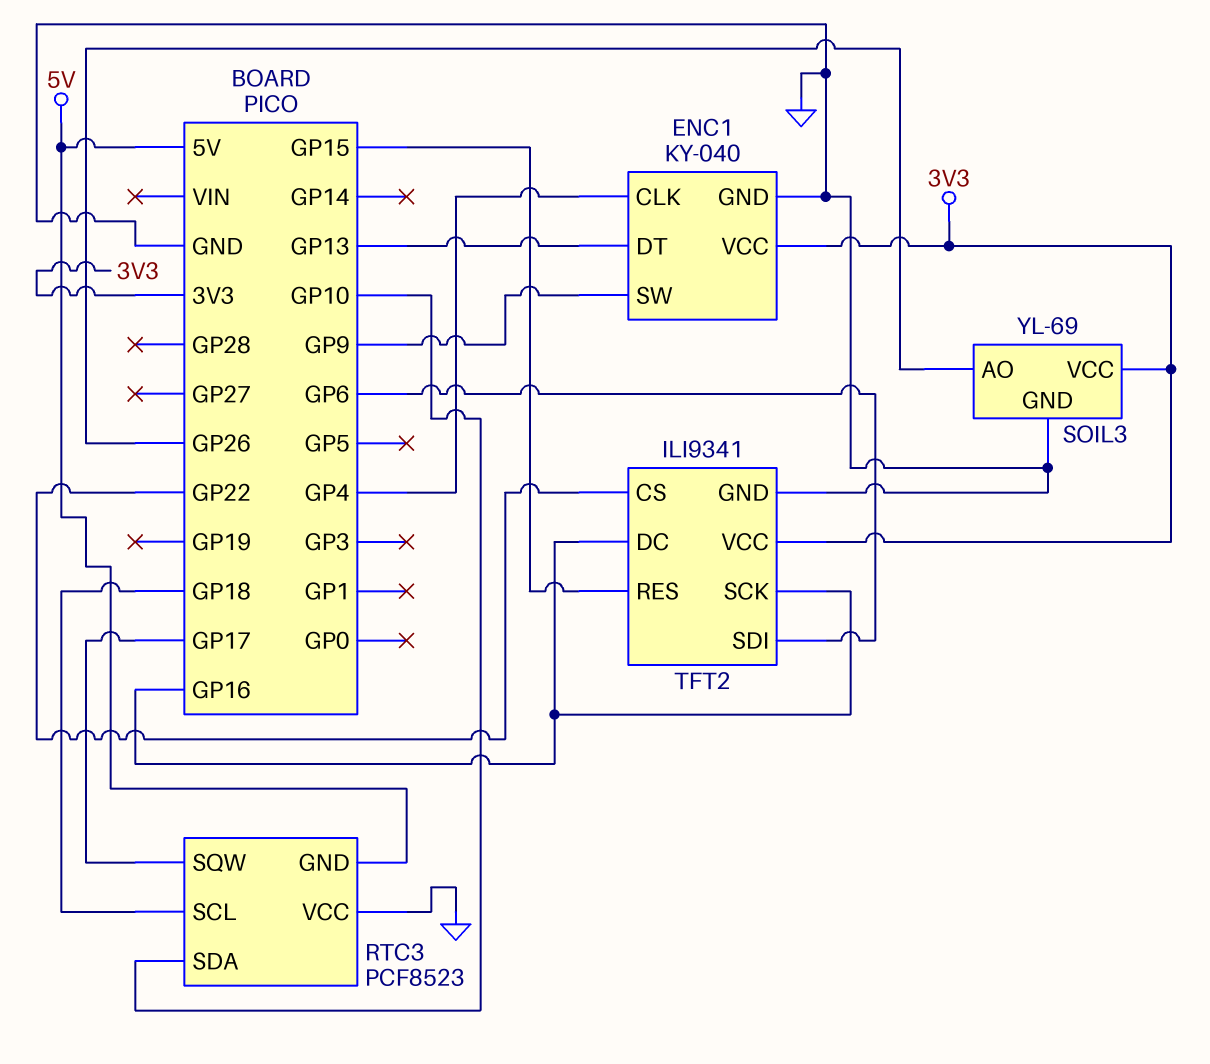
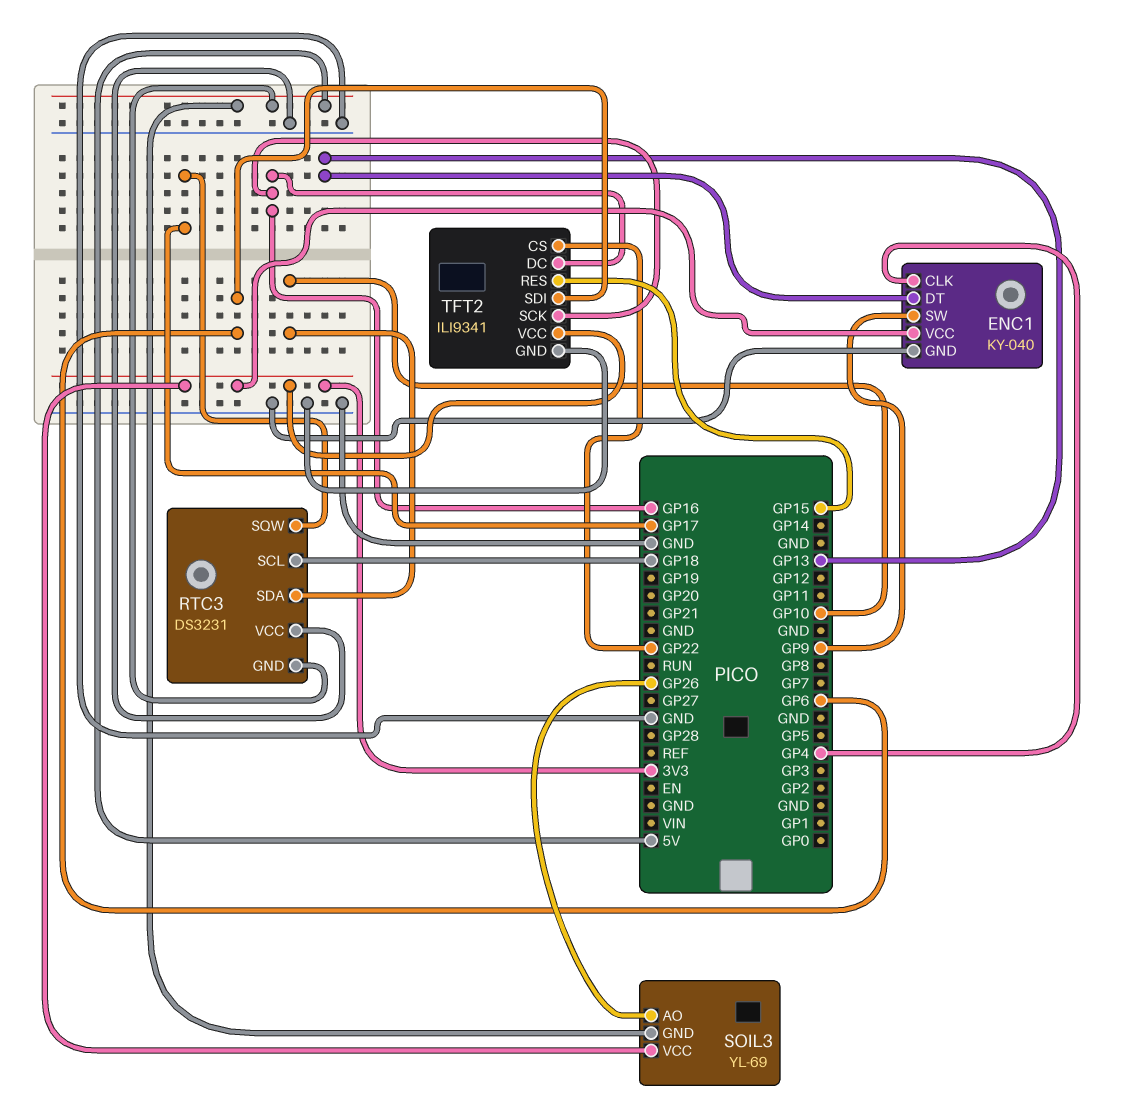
RTC3: PCF8523 -> DS3231
SOIL3 pin GND: GND -> 5V

